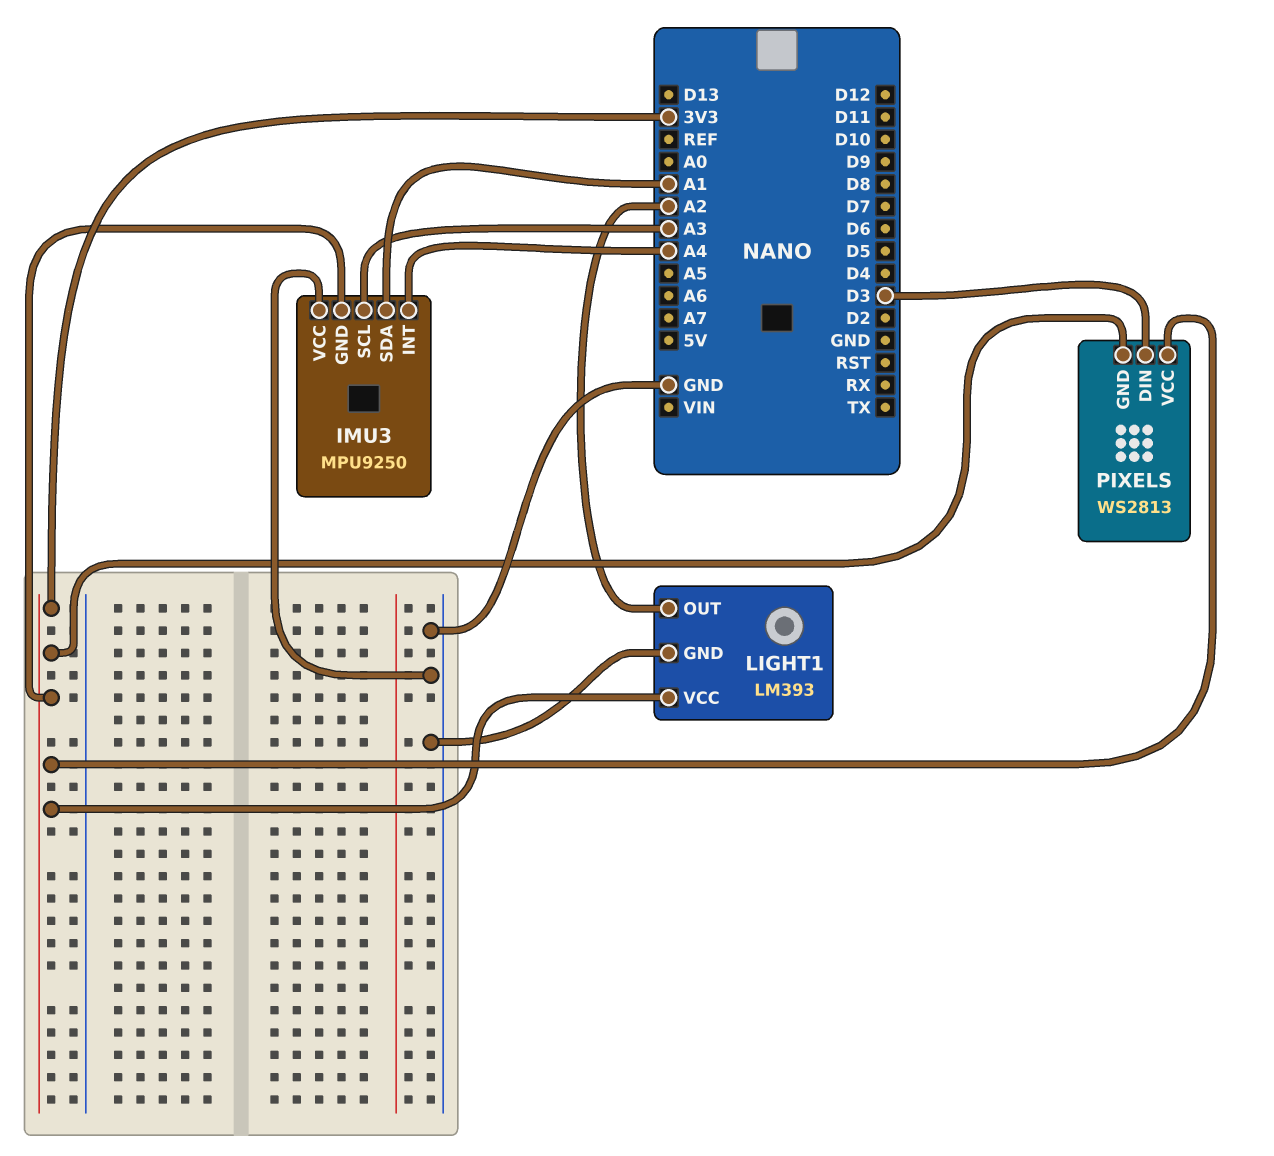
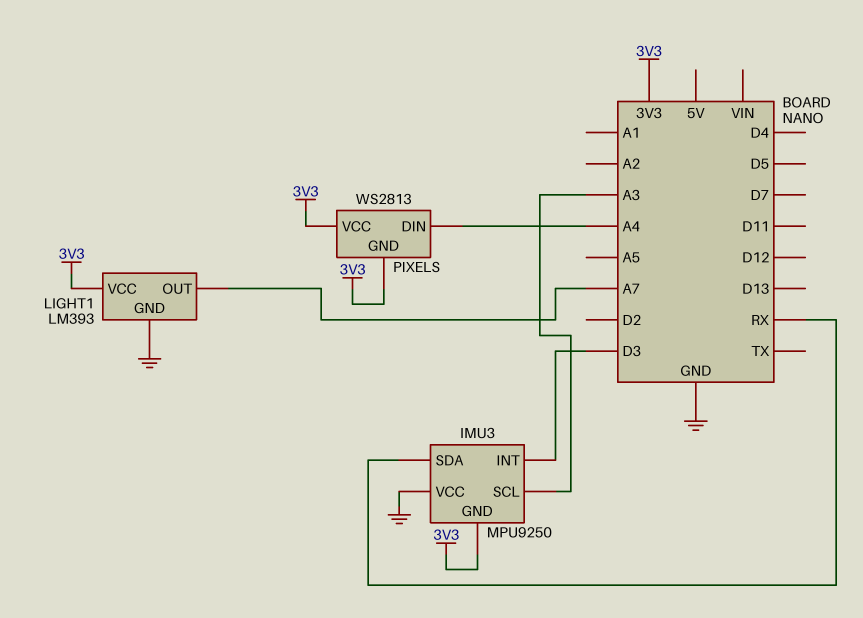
IMU3 pin INT: A4 -> D3
IMU3 pin SDA: A1 -> RX
LIGHT1 pin OUT: A2 -> A7
PIXELS pin DIN: D3 -> A4

